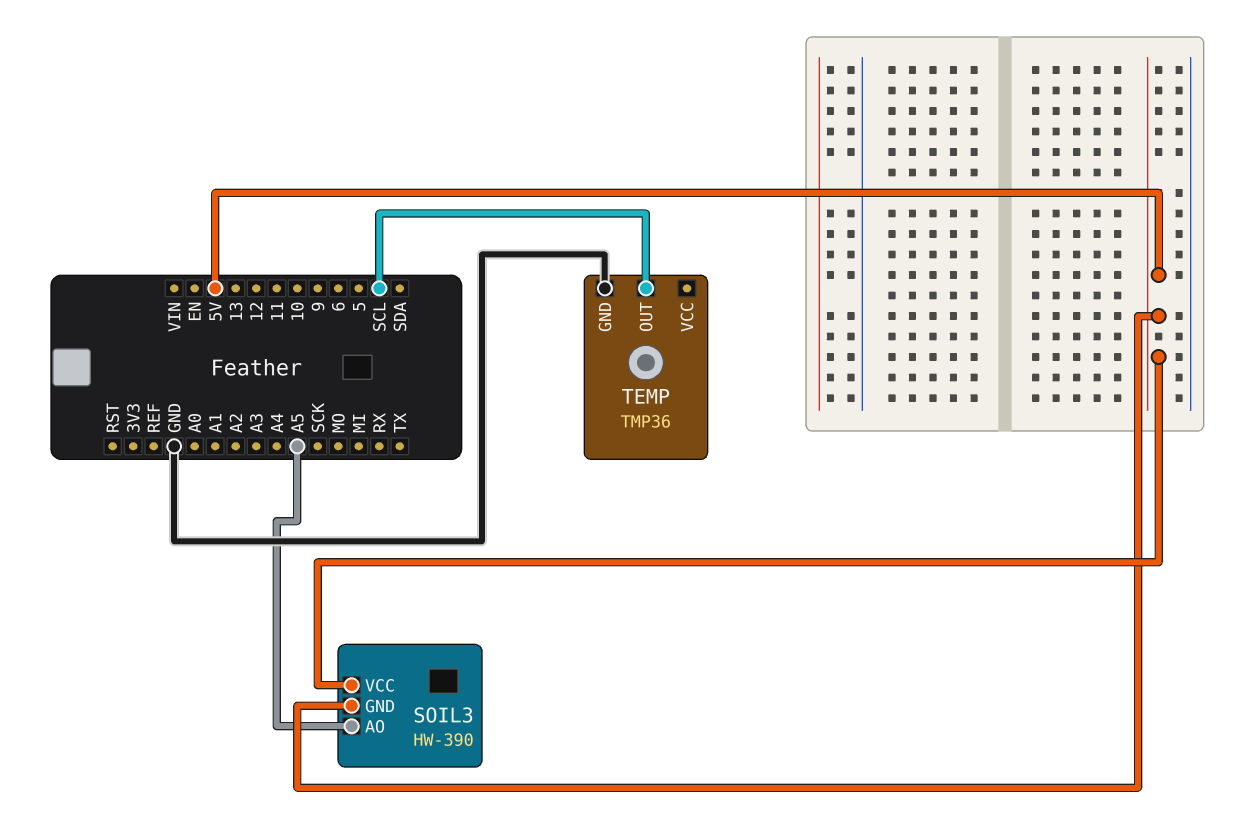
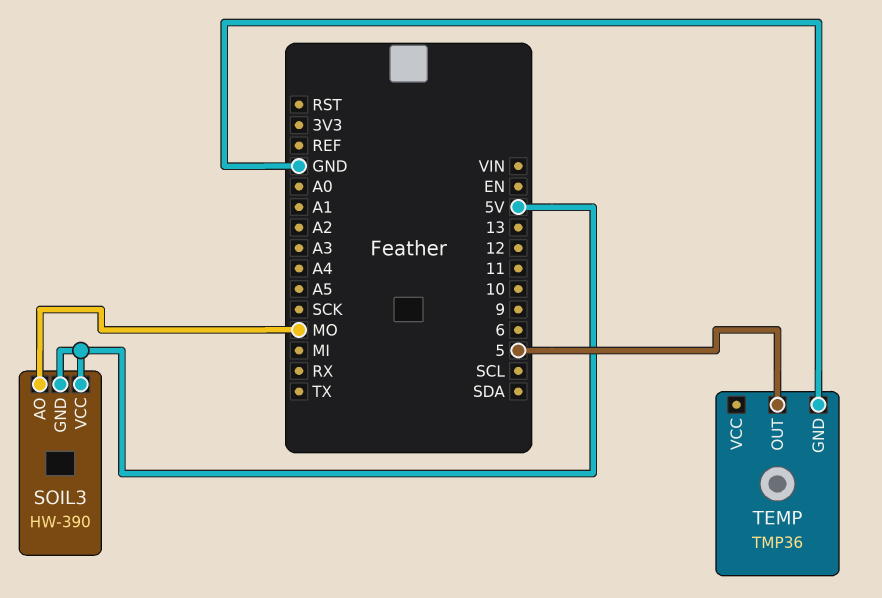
SOIL3 pin AO: A5 -> MO
TEMP pin OUT: SCL -> 5

